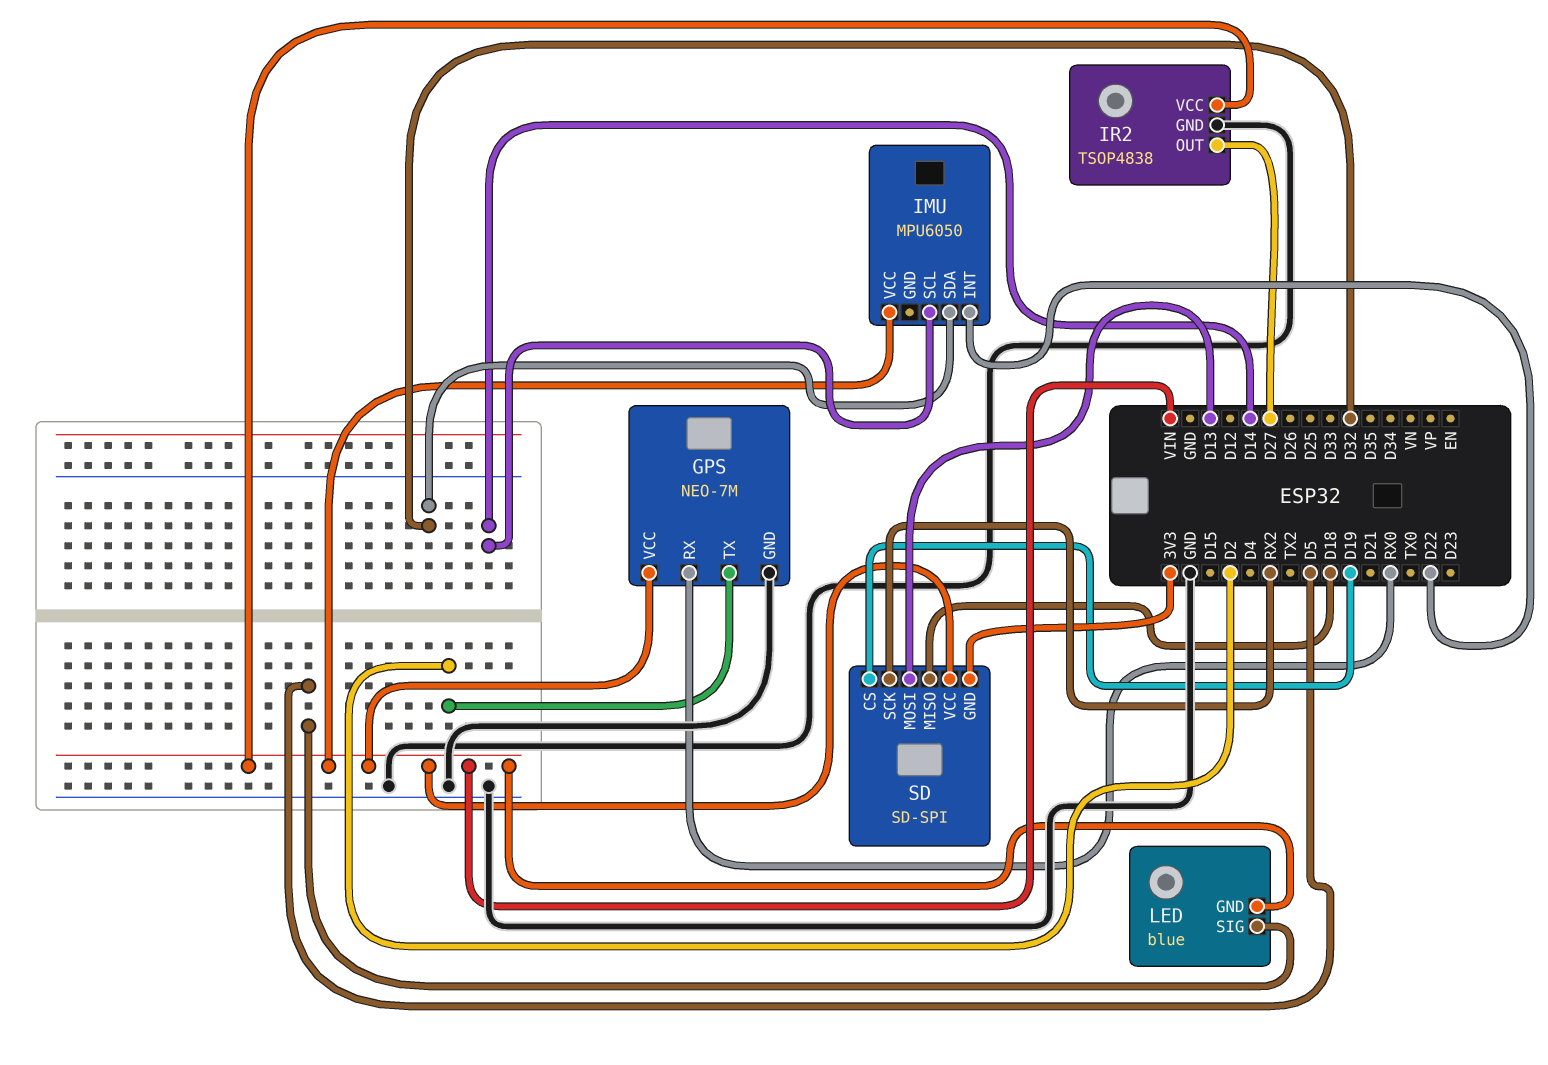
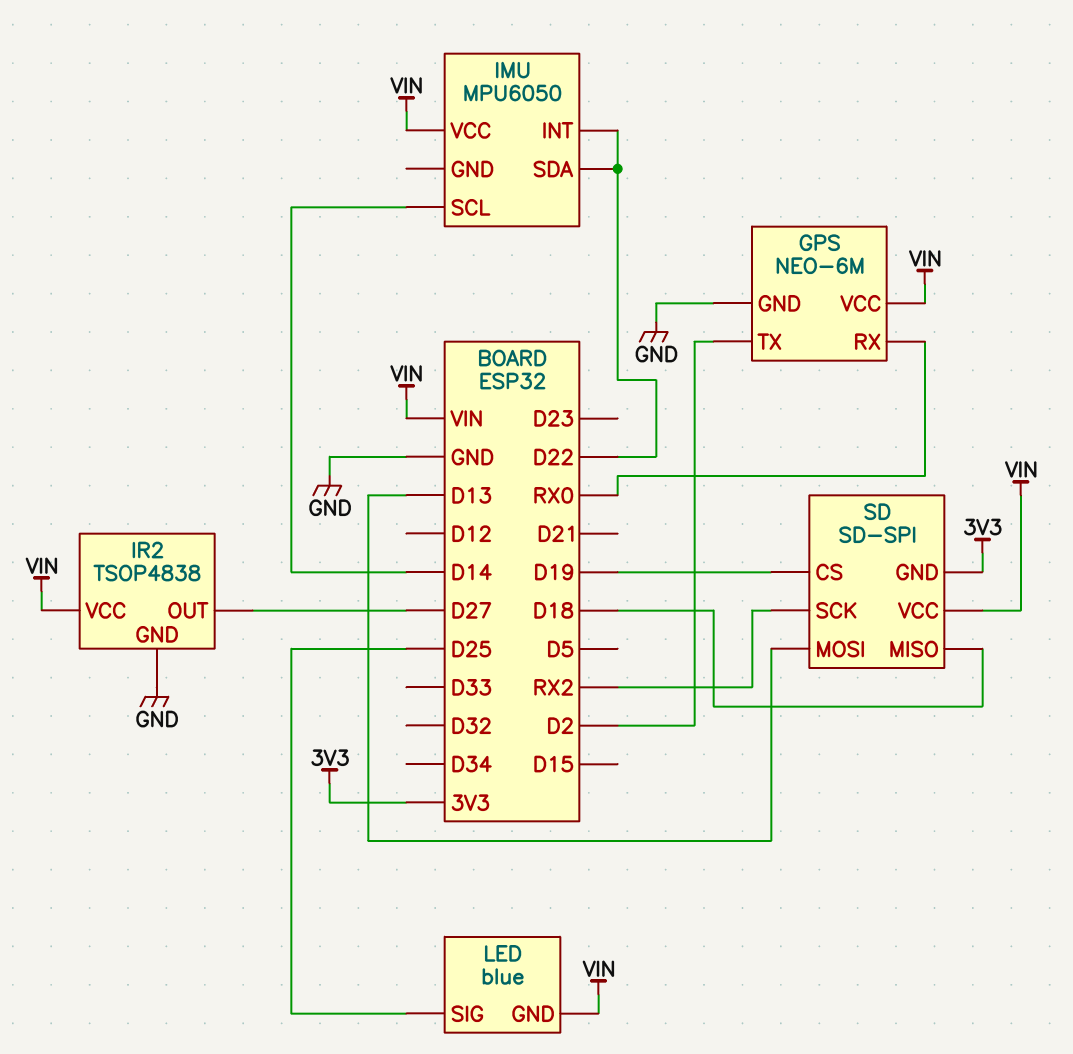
GPS: NEO-7M -> NEO-6M
IMU pin SDA: D32 -> D22
LED pin SIG: D5 -> D25

